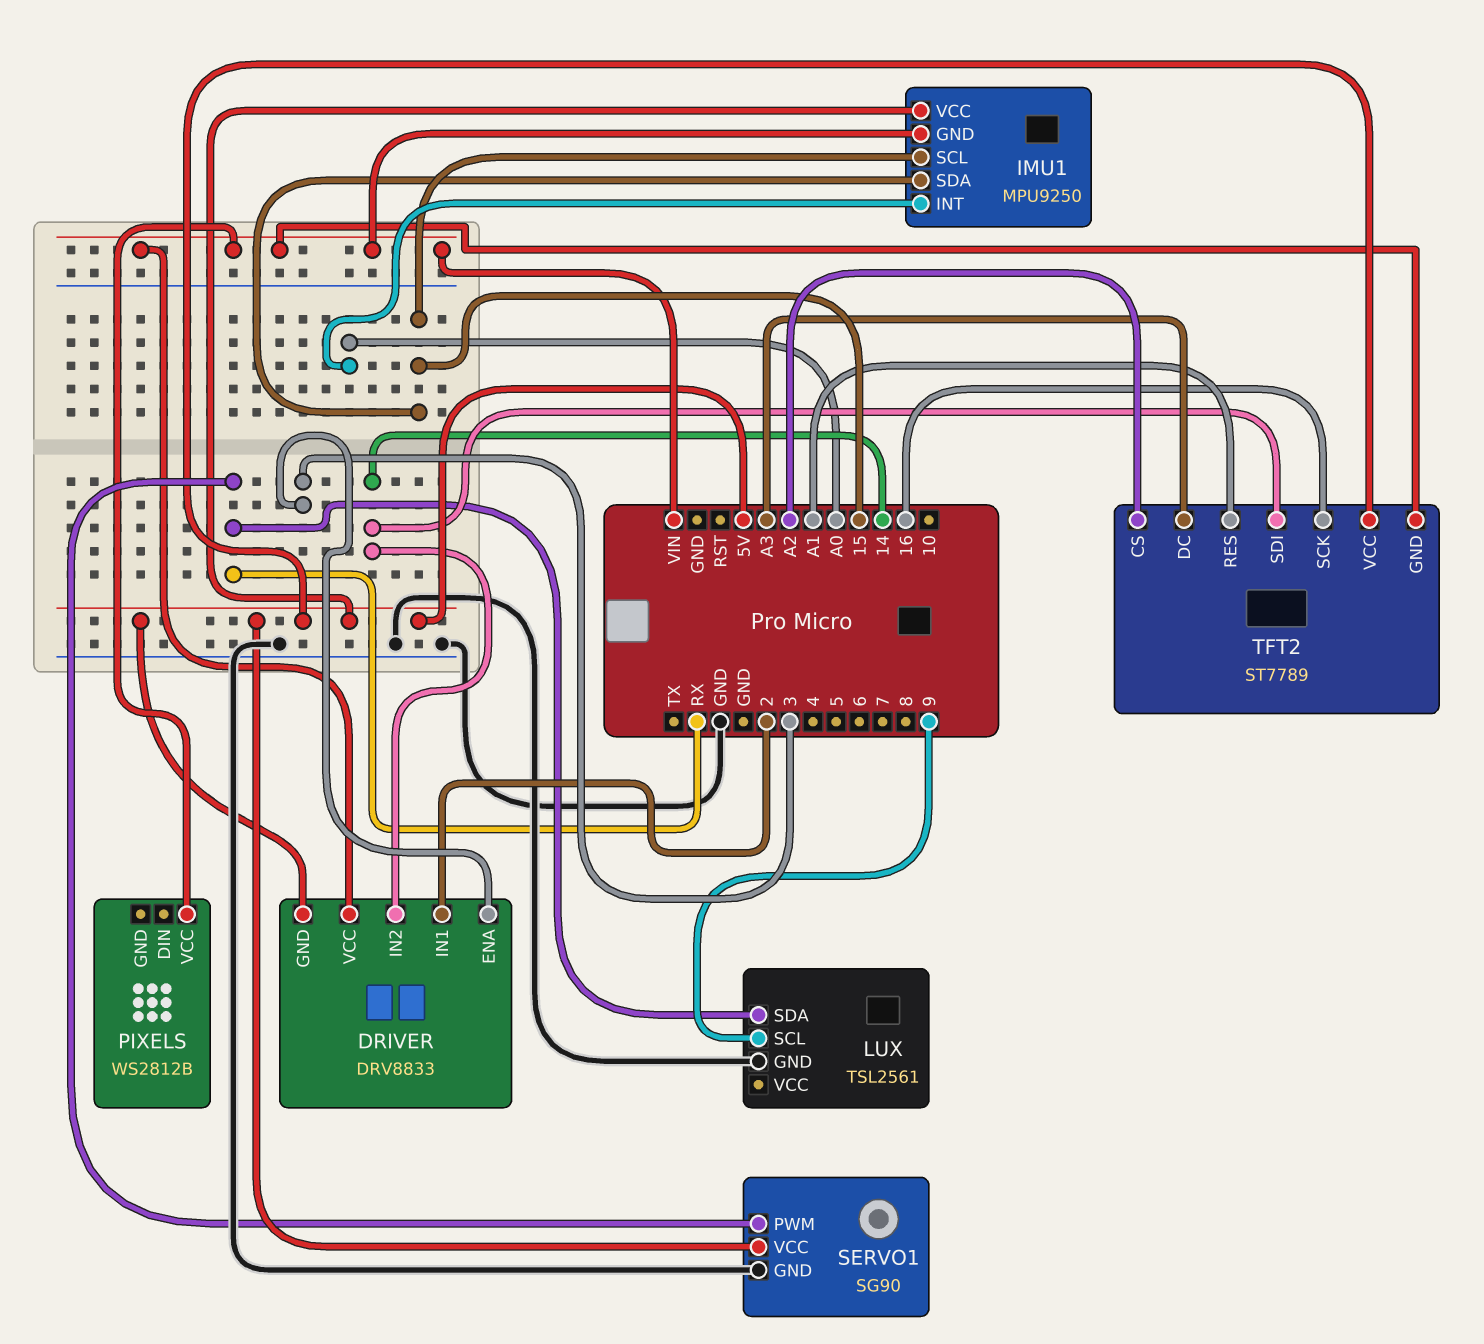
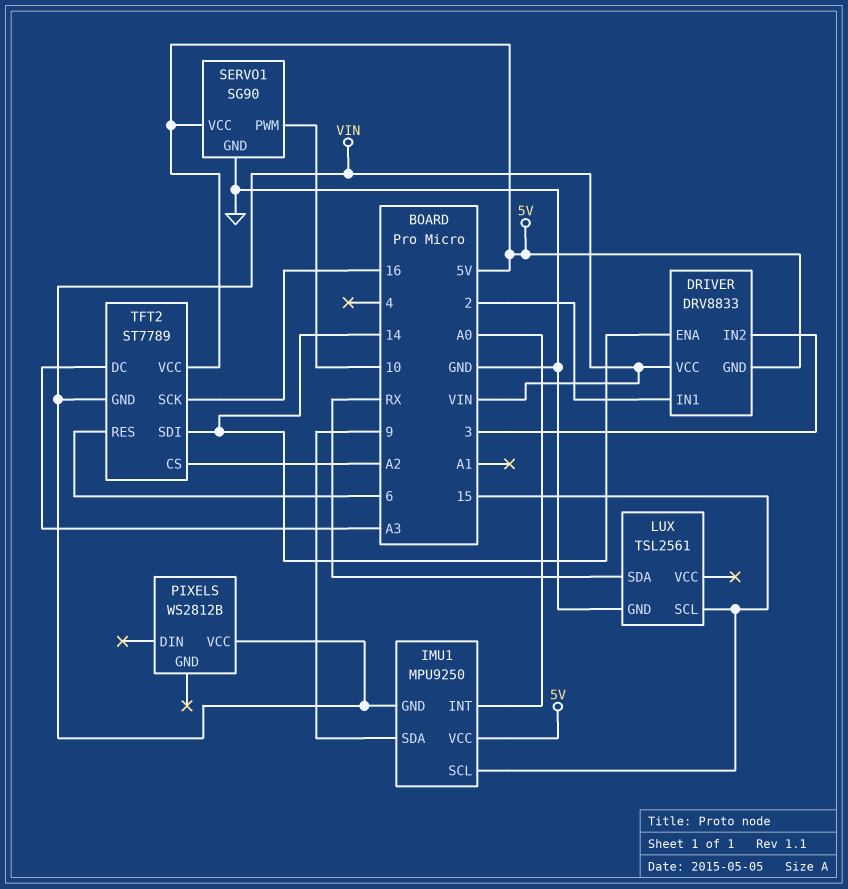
DRIVER pin ENA: 3 -> 14
DRIVER pin IN2: 14 -> 3
IMU1 pin SDA: 15 -> 9
LUX pin SCL: 9 -> 15
SERVO1 pin PWM: RX -> 10
TFT2 pin RES: A1 -> 6

